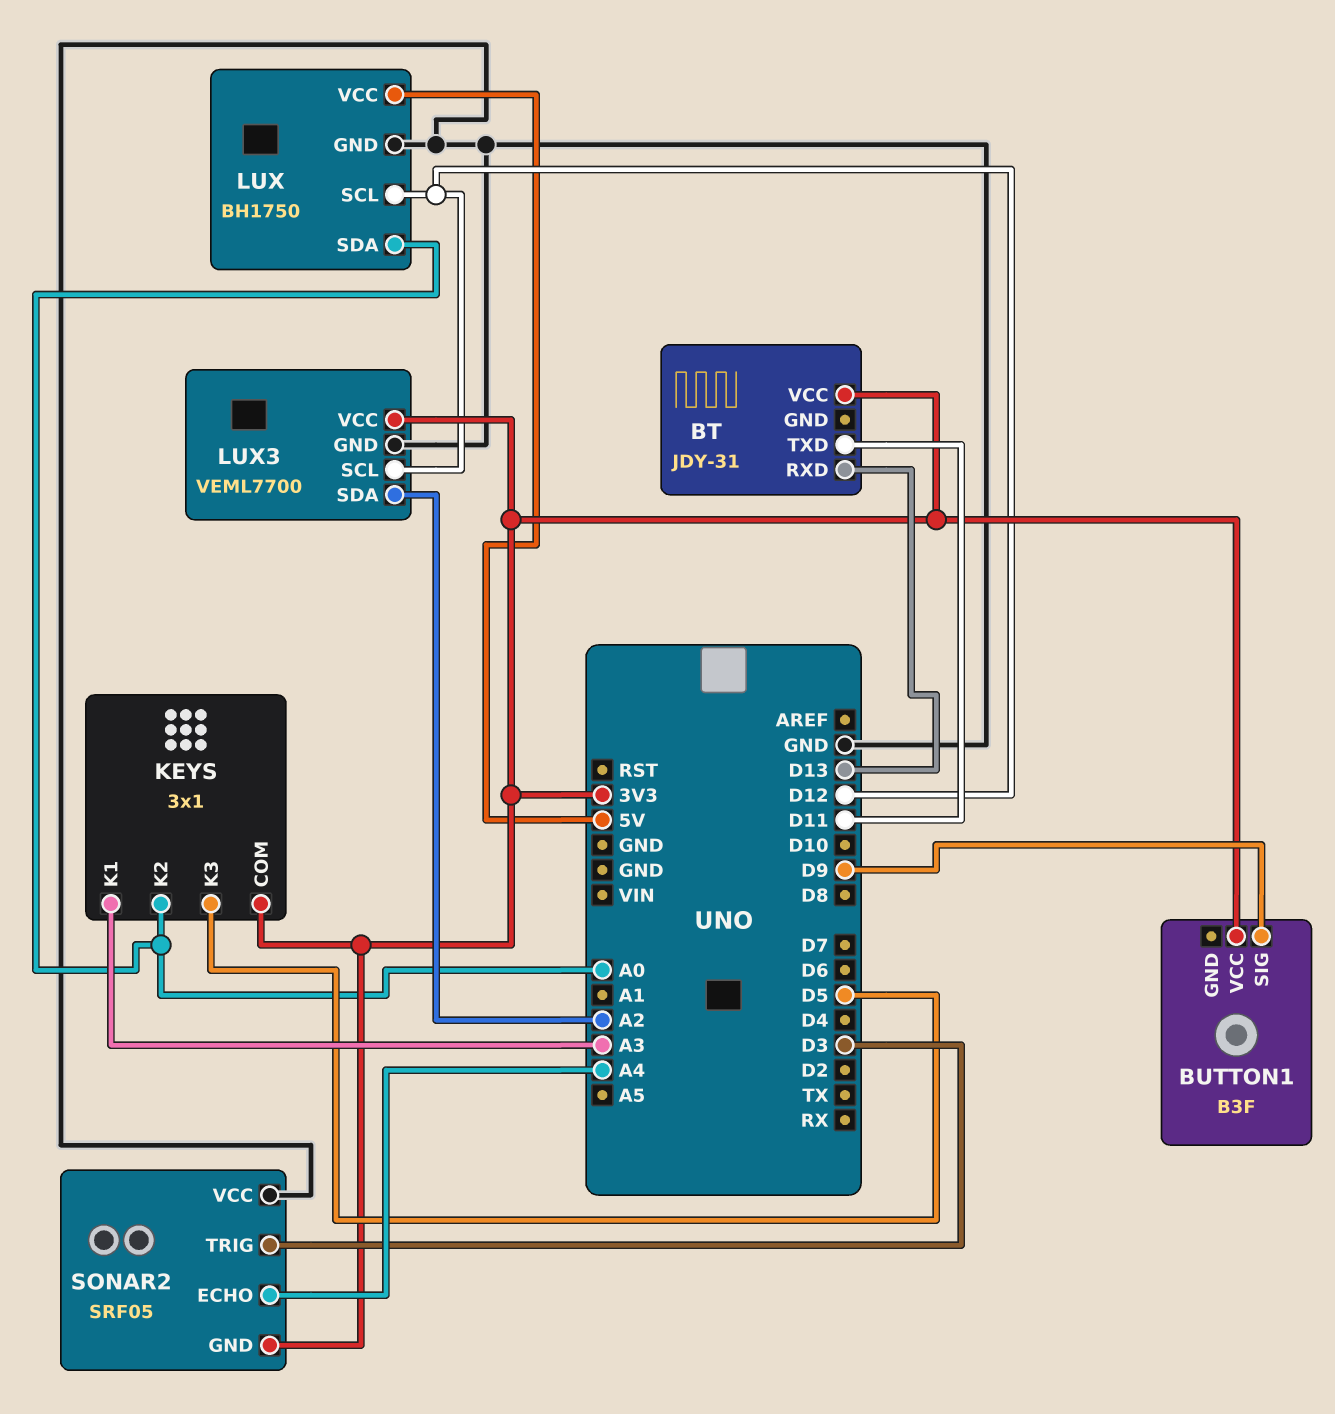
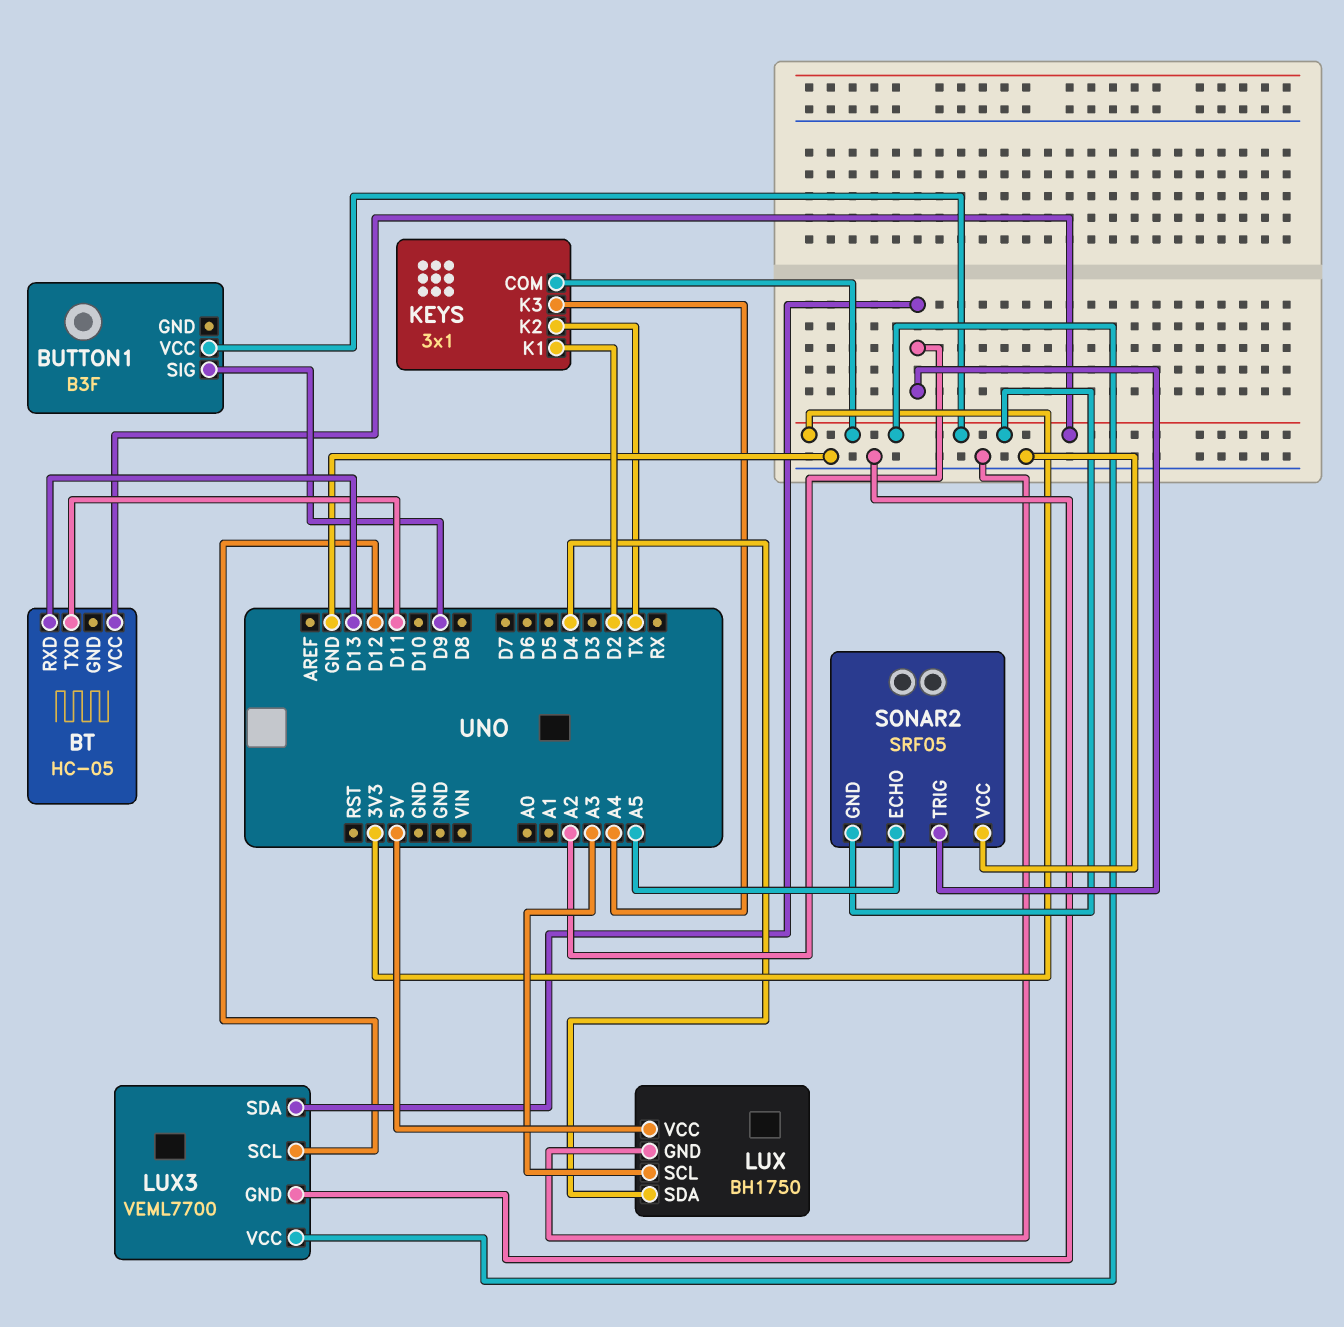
BT: JDY-31 -> HC-05
KEYS pin K1: A3 -> D2
KEYS pin K2: A0 -> TX
KEYS pin K3: D5 -> A4
LUX pin SCL: D12 -> A3
LUX pin SDA: A0 -> D4
SONAR2 pin ECHO: A4 -> A5
SONAR2 pin TRIG: D3 -> A2

